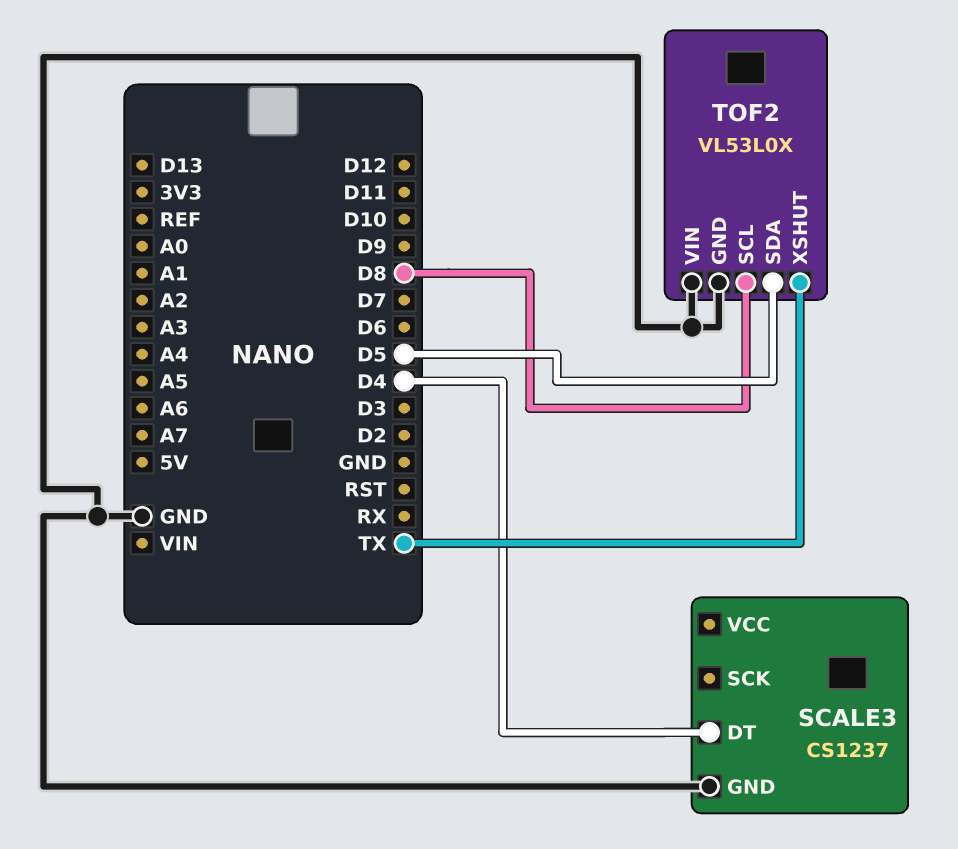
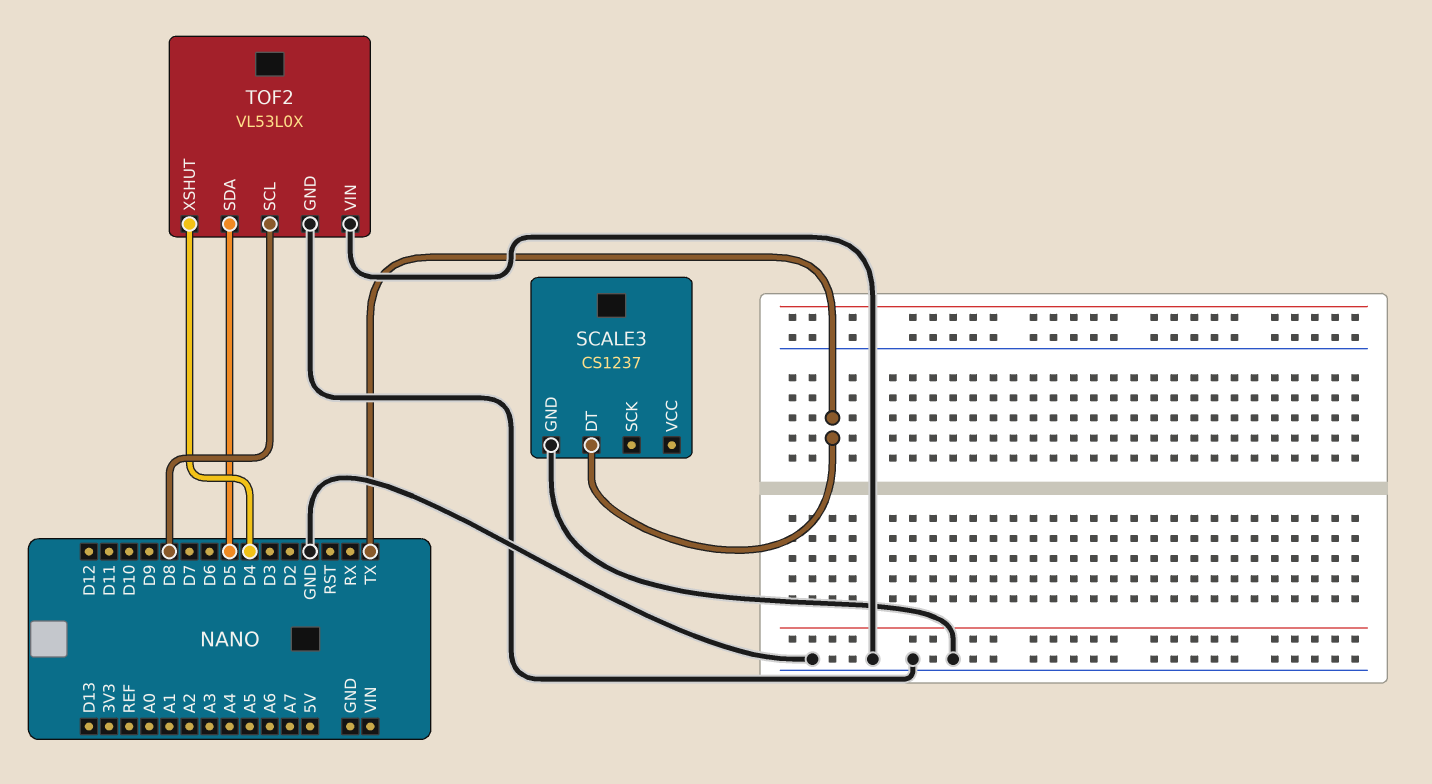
SCALE3 pin DT: D4 -> TX
TOF2 pin XSHUT: TX -> D4

